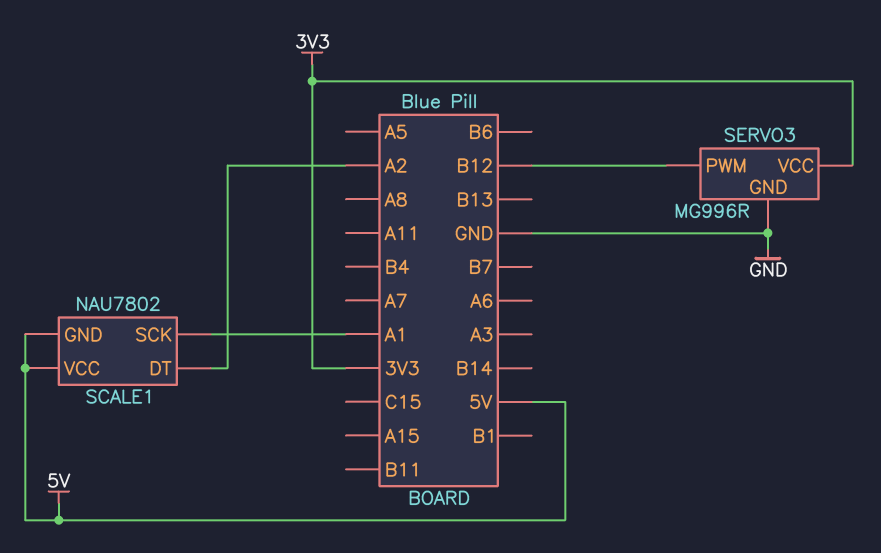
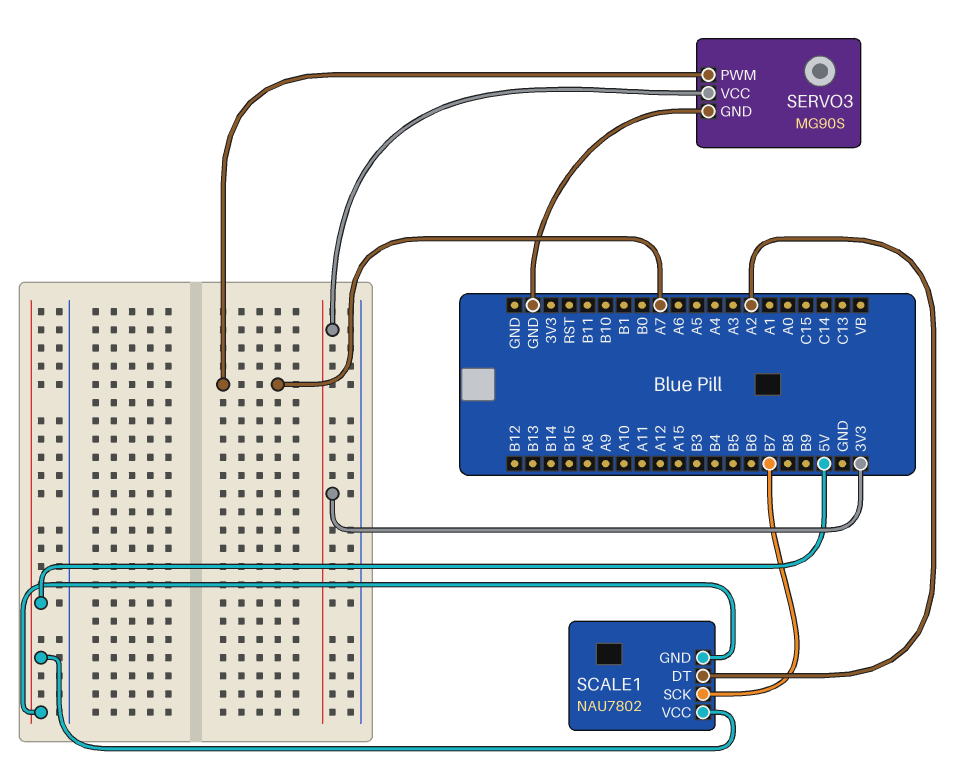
SCALE1 pin SCK: A1 -> B7
SERVO3: MG996R -> MG90S
SERVO3 pin PWM: B12 -> A7

